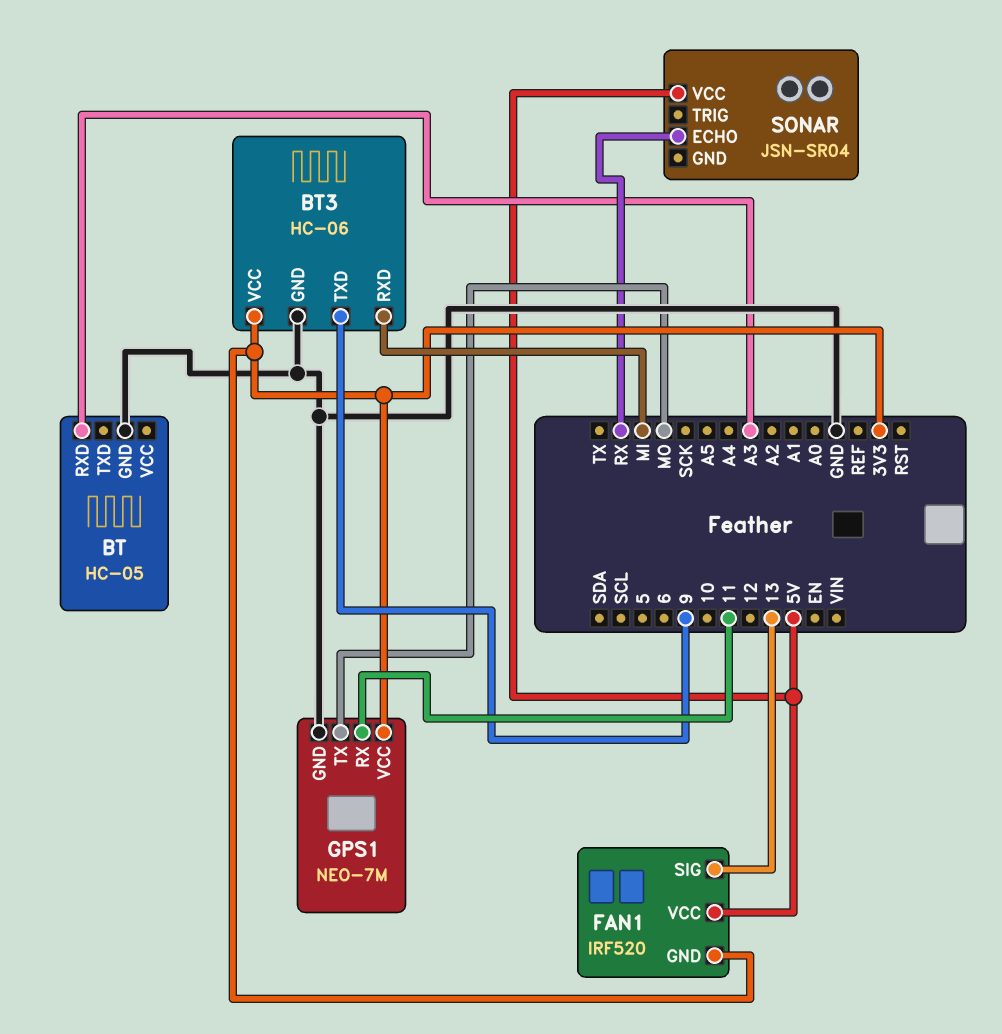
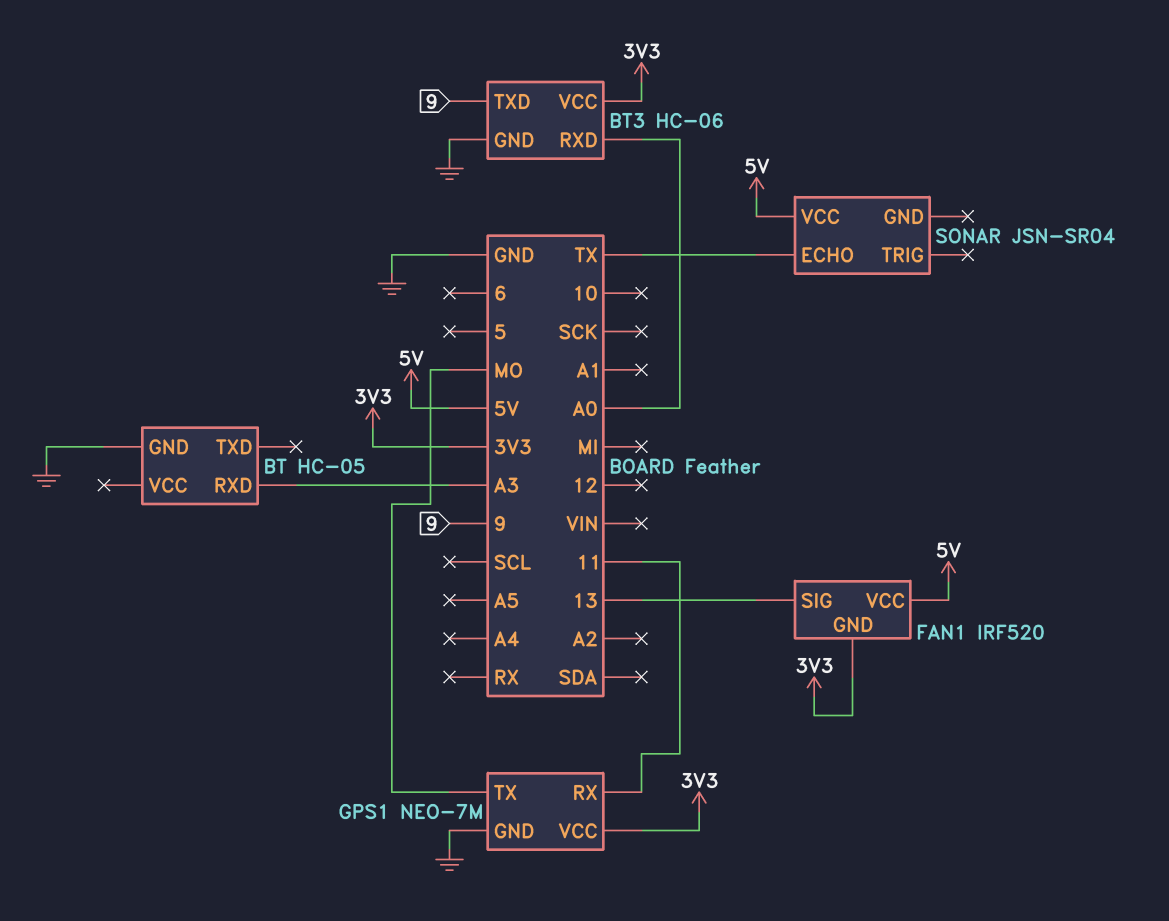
BT3 pin RXD: MI -> A0
SONAR pin ECHO: RX -> TX

